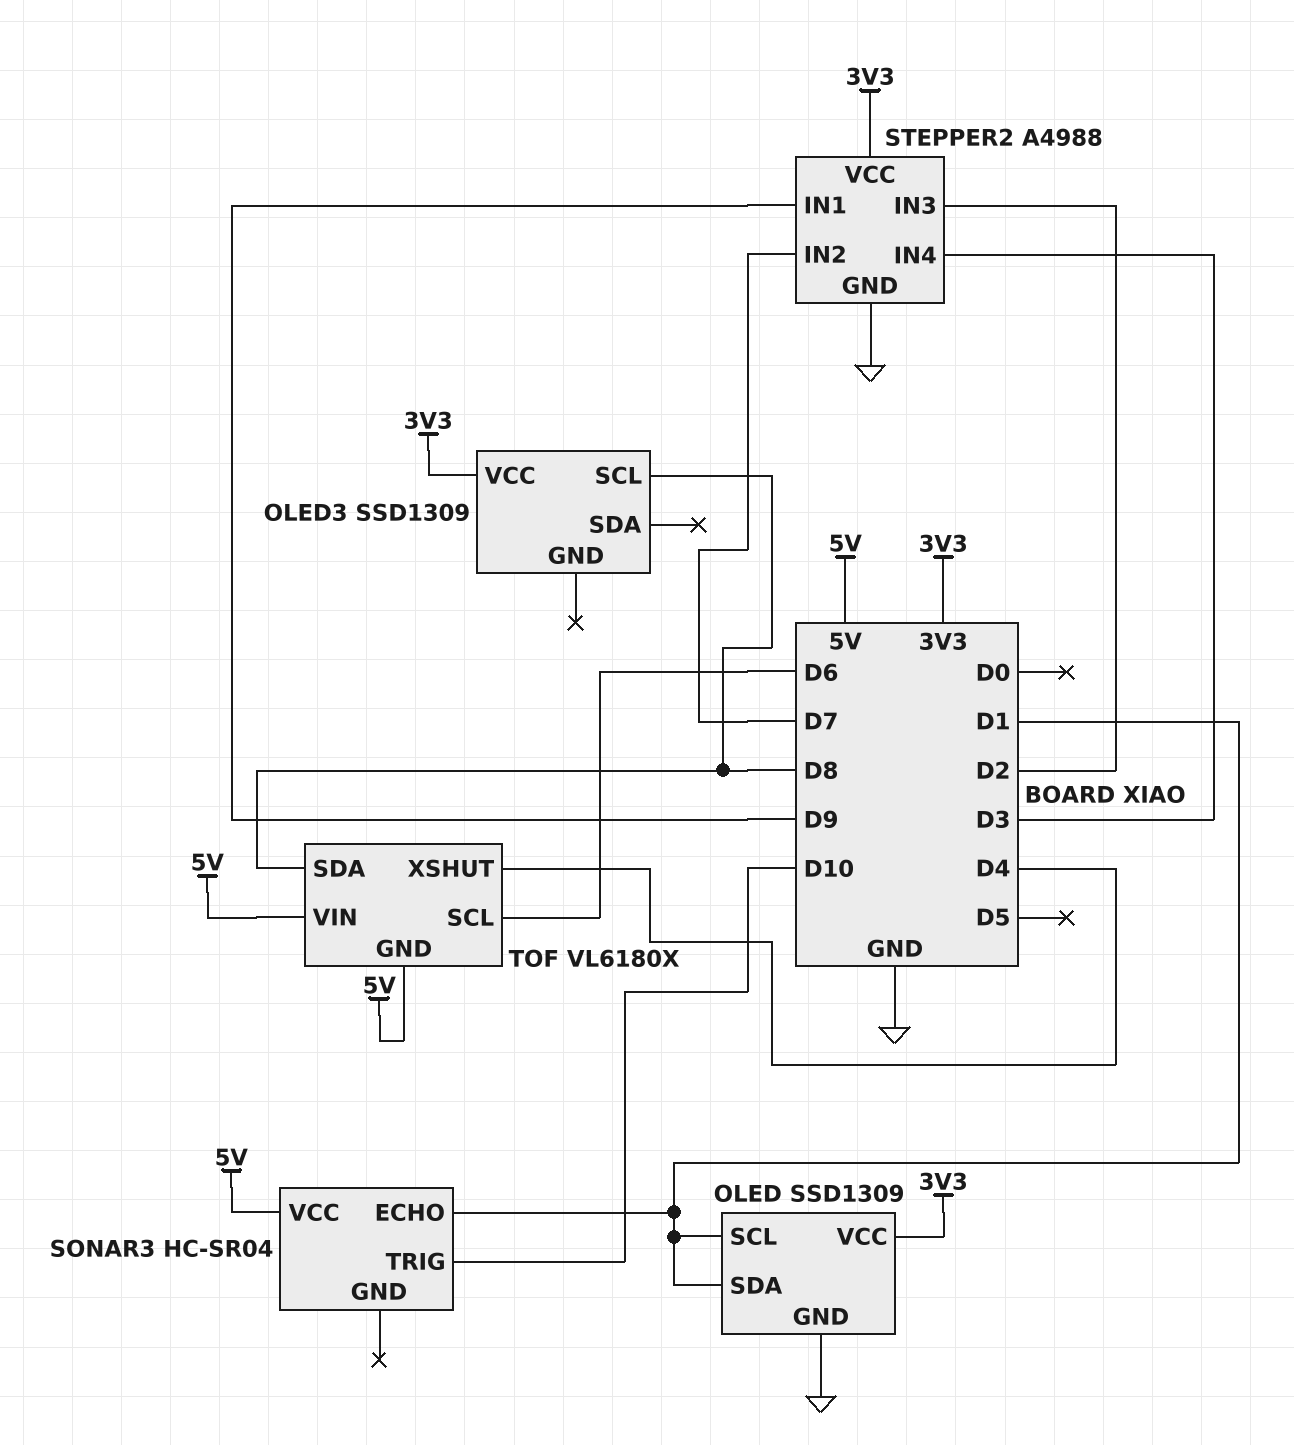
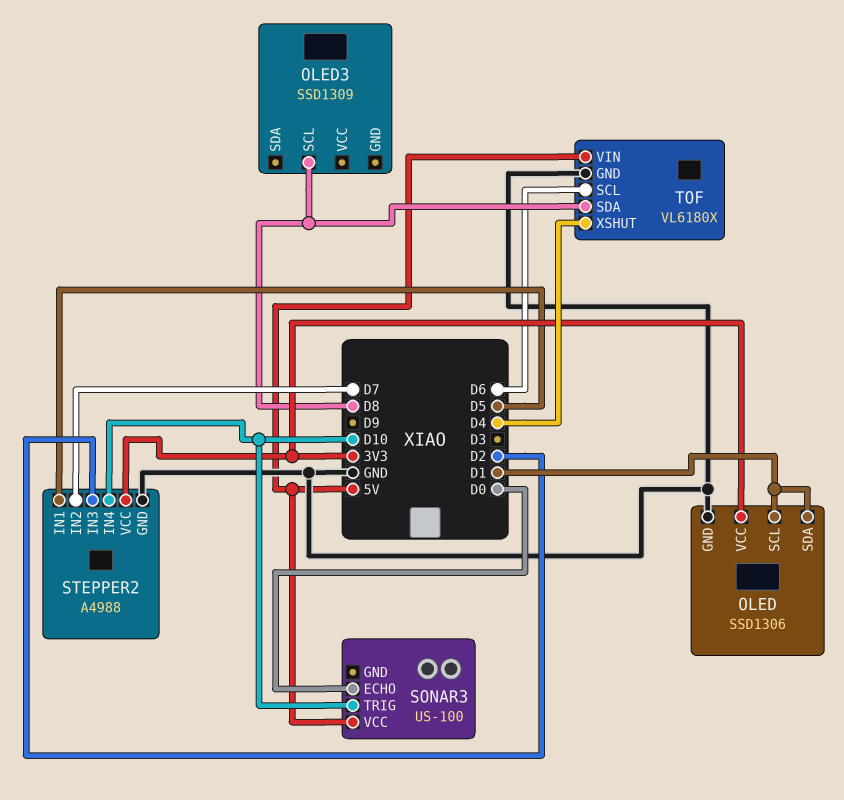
OLED: SSD1309 -> SSD1306
OLED3 pin VCC: 3V3 -> none
SONAR3: HC-SR04 -> US-100
SONAR3 pin ECHO: D1 -> D0
STEPPER2 pin IN1: D9 -> D5
STEPPER2 pin IN4: D3 -> D10
TOF pin GND: 5V -> GND

